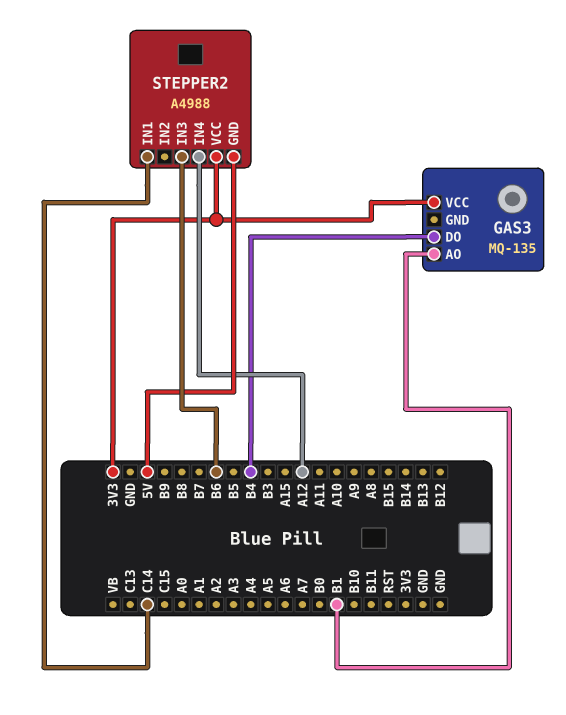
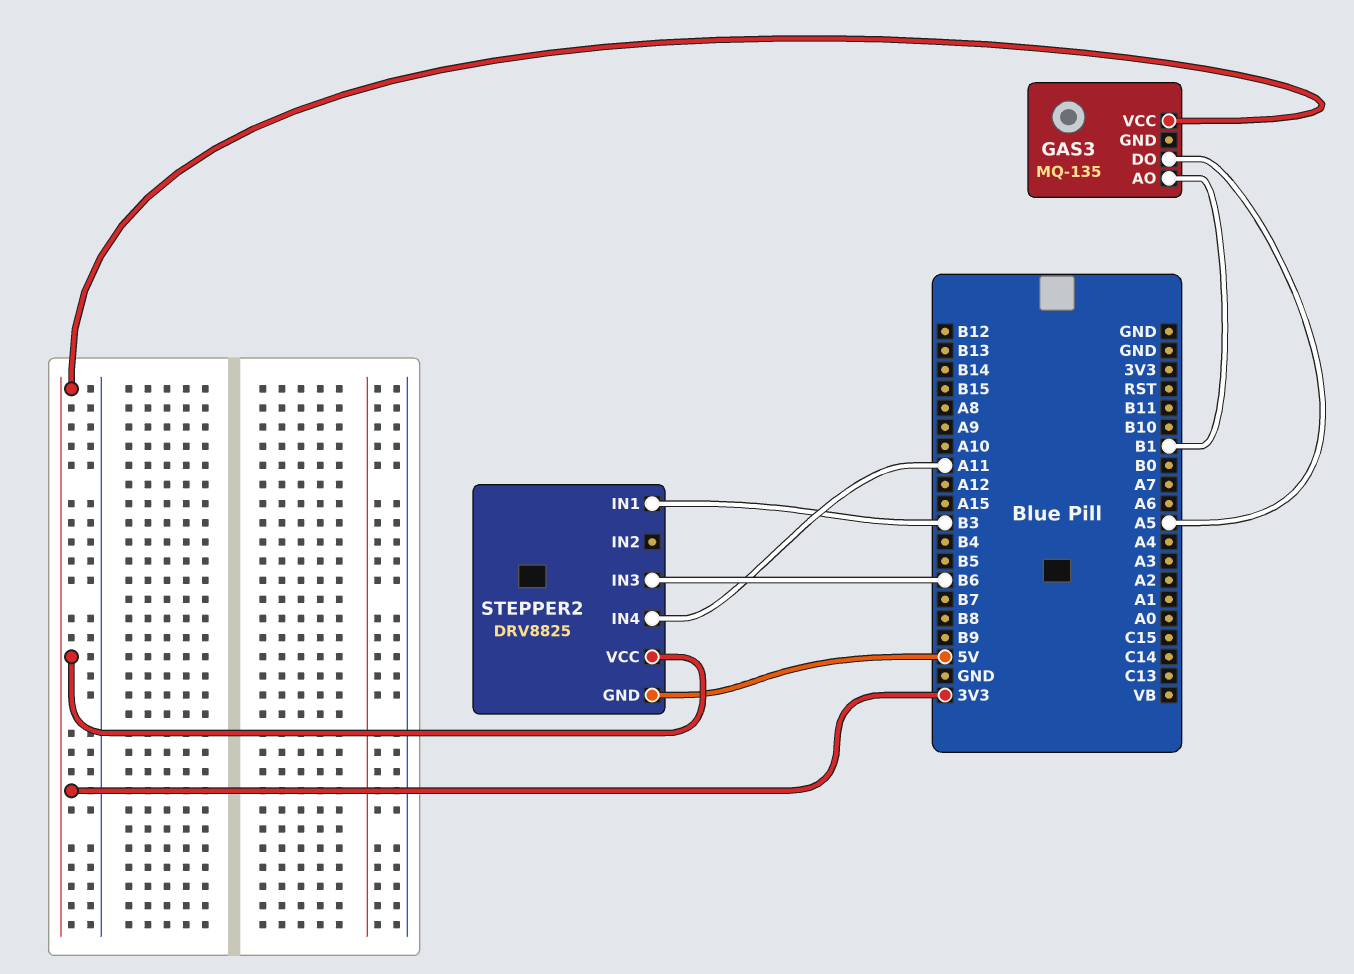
GAS3 pin DO: B4 -> A5
STEPPER2: A4988 -> DRV8825
STEPPER2 pin IN1: C14 -> B3
STEPPER2 pin IN4: A12 -> A11

